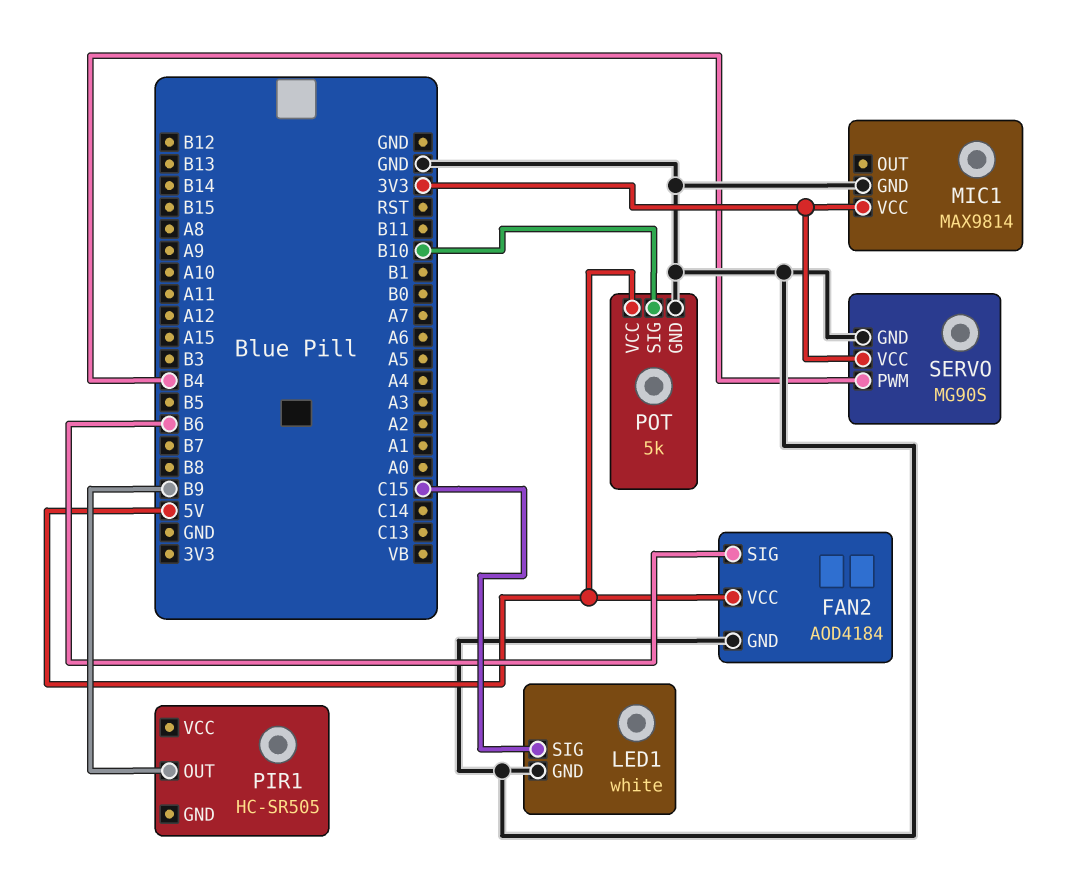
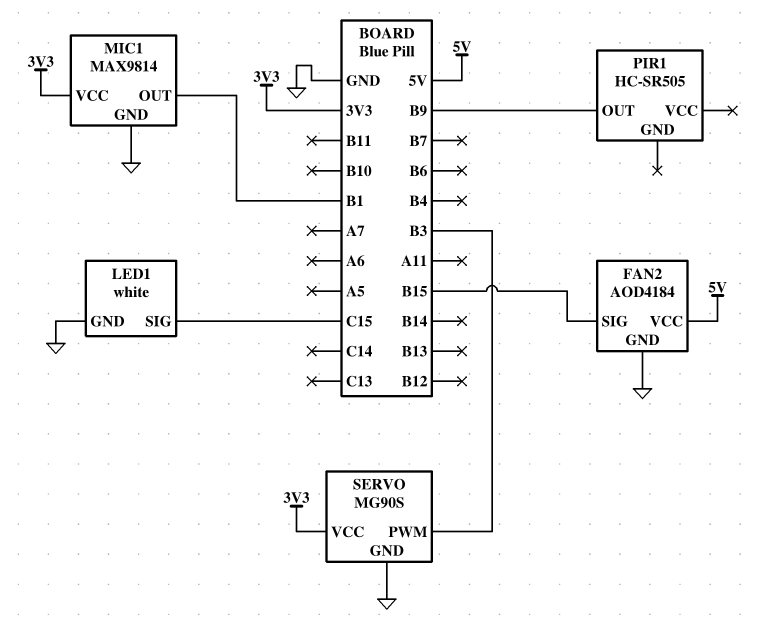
FAN2 pin SIG: B6 -> B15
MIC1 pin OUT: none -> B1
POT: 5k -> none
POT pin GND: GND -> none
POT pin SIG: B10 -> none
POT pin VCC: 5V -> none
SERVO pin PWM: B4 -> B3

